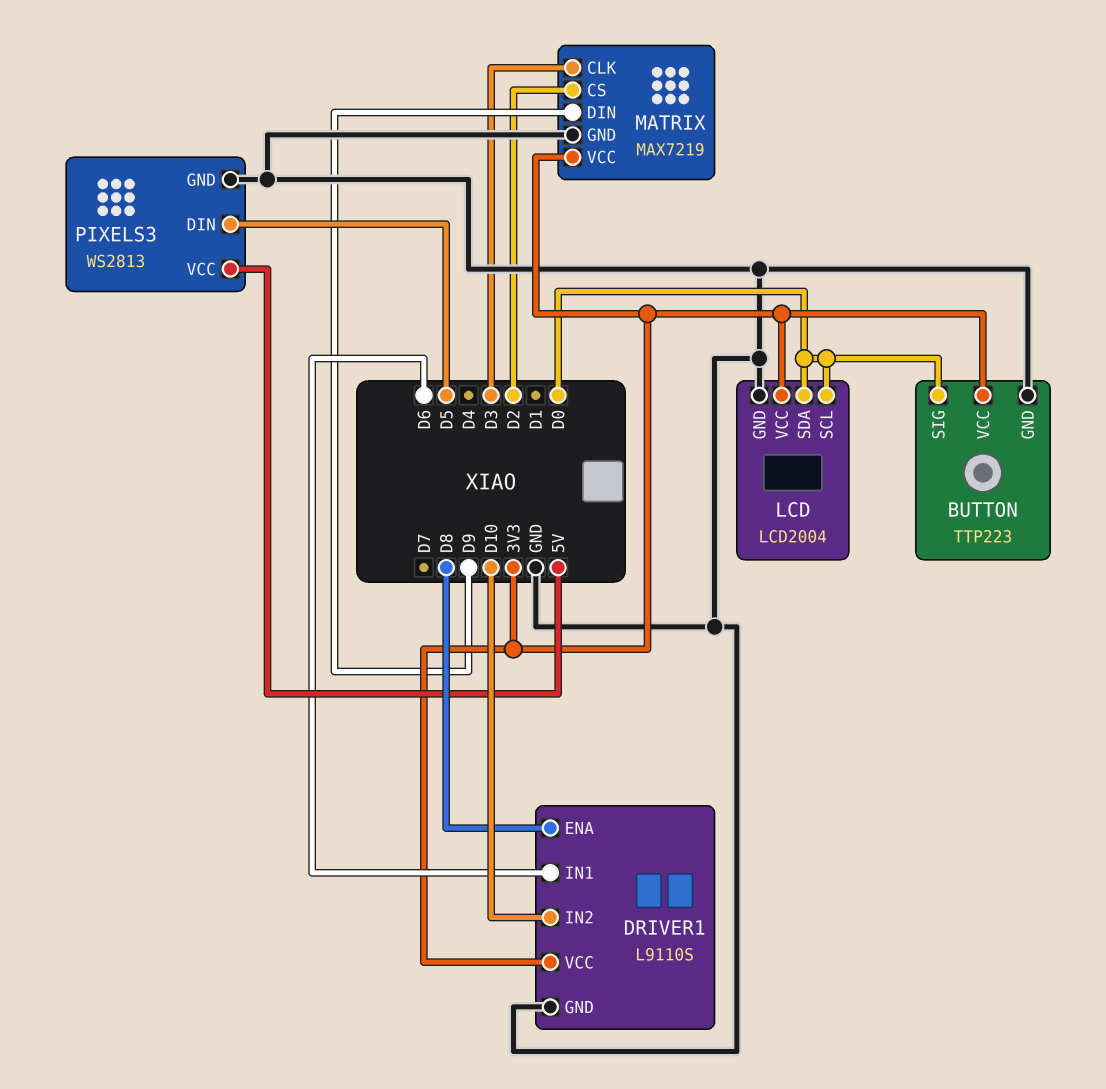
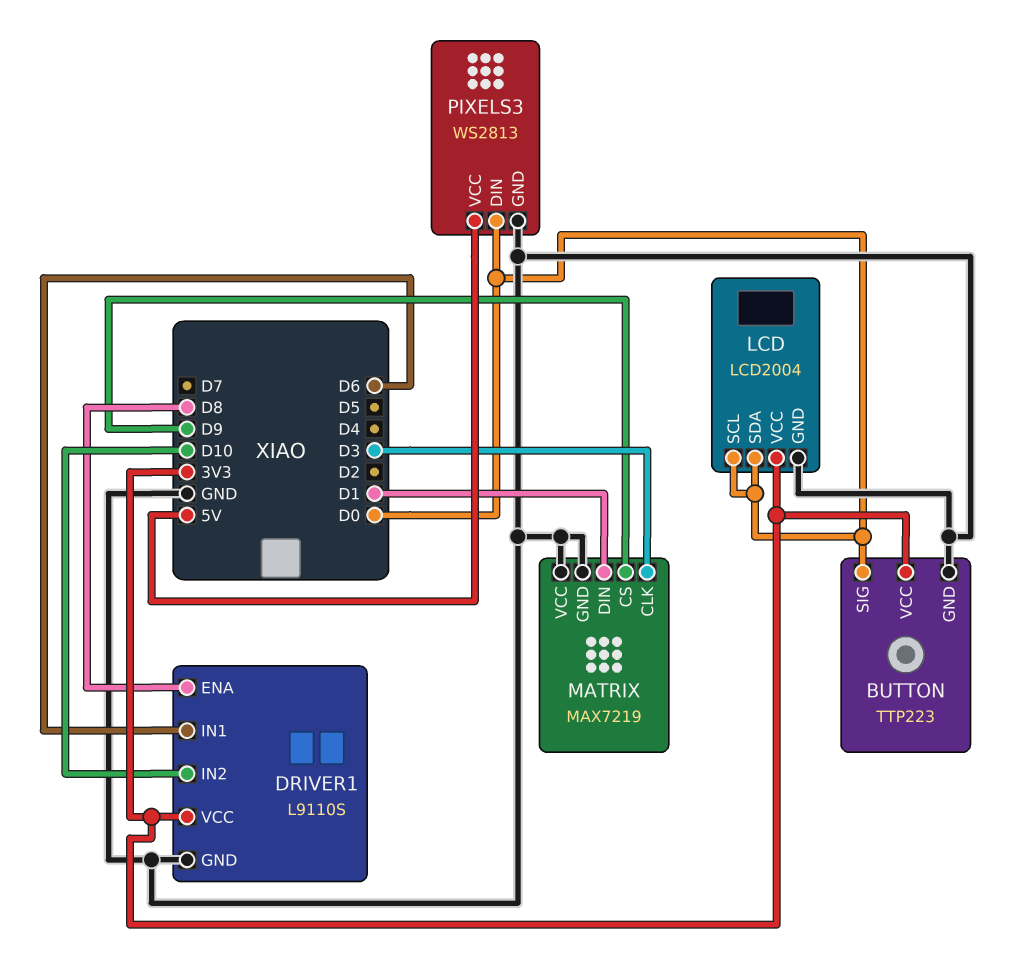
MATRIX pin CS: D2 -> D9
MATRIX pin DIN: D9 -> D1
MATRIX pin VCC: 3V3 -> GND
PIXELS3 pin DIN: D5 -> D0

